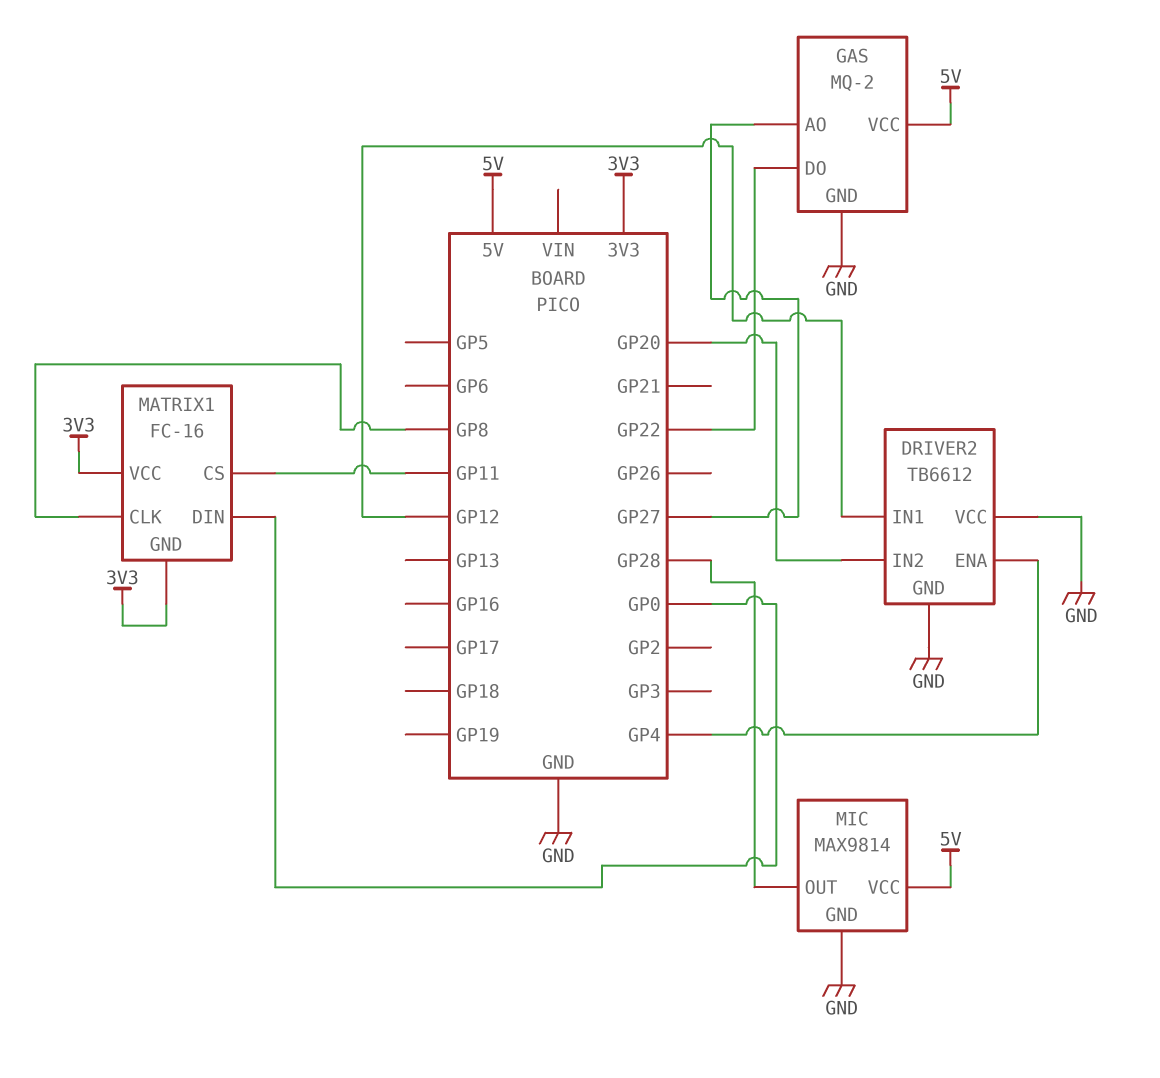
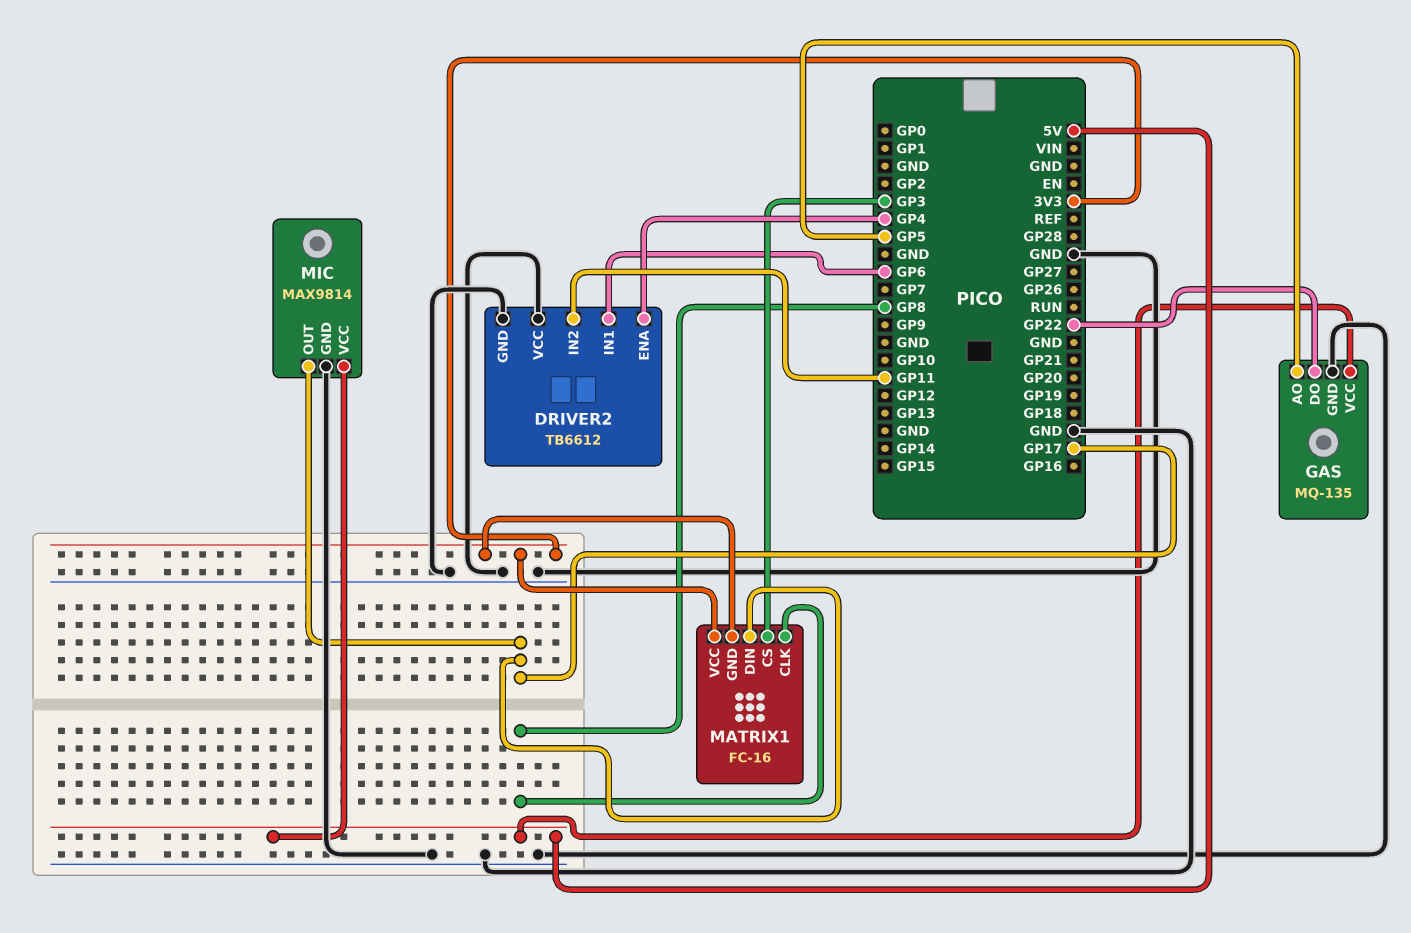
DRIVER2 pin IN1: GP12 -> GP6
DRIVER2 pin IN2: GP20 -> GP11
GAS: MQ-2 -> MQ-135
GAS pin AO: GP27 -> GP5
MATRIX1 pin CS: GP11 -> GP3
MATRIX1 pin DIN: GP0 -> GP17
MIC pin OUT: GP28 -> GP17

